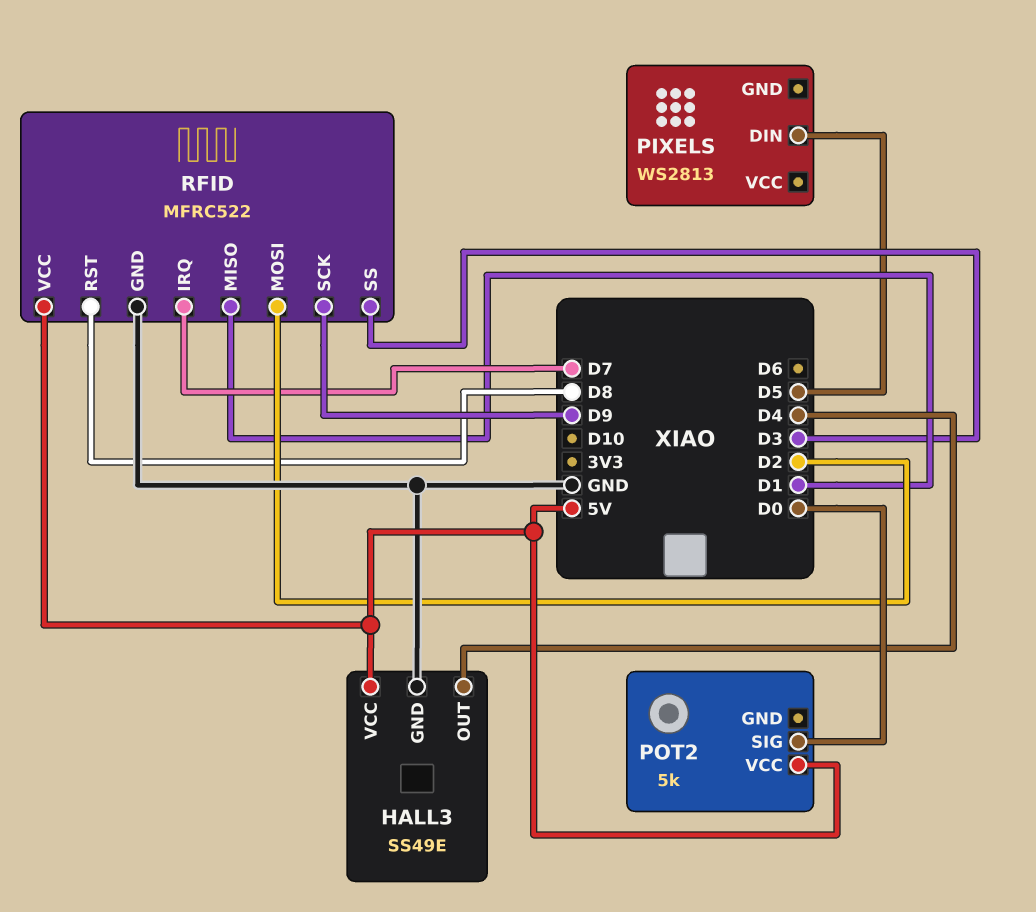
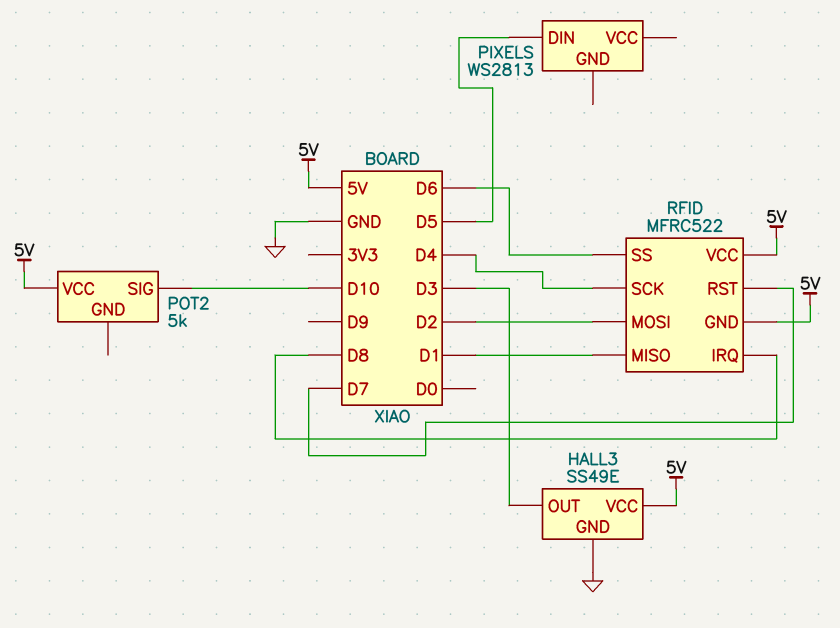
HALL3 pin OUT: D4 -> D3
POT2 pin SIG: D0 -> D10
RFID pin GND: GND -> 5V
RFID pin IRQ: D7 -> D8
RFID pin RST: D8 -> D7
RFID pin SCK: D9 -> D4
RFID pin SS: D3 -> D6

